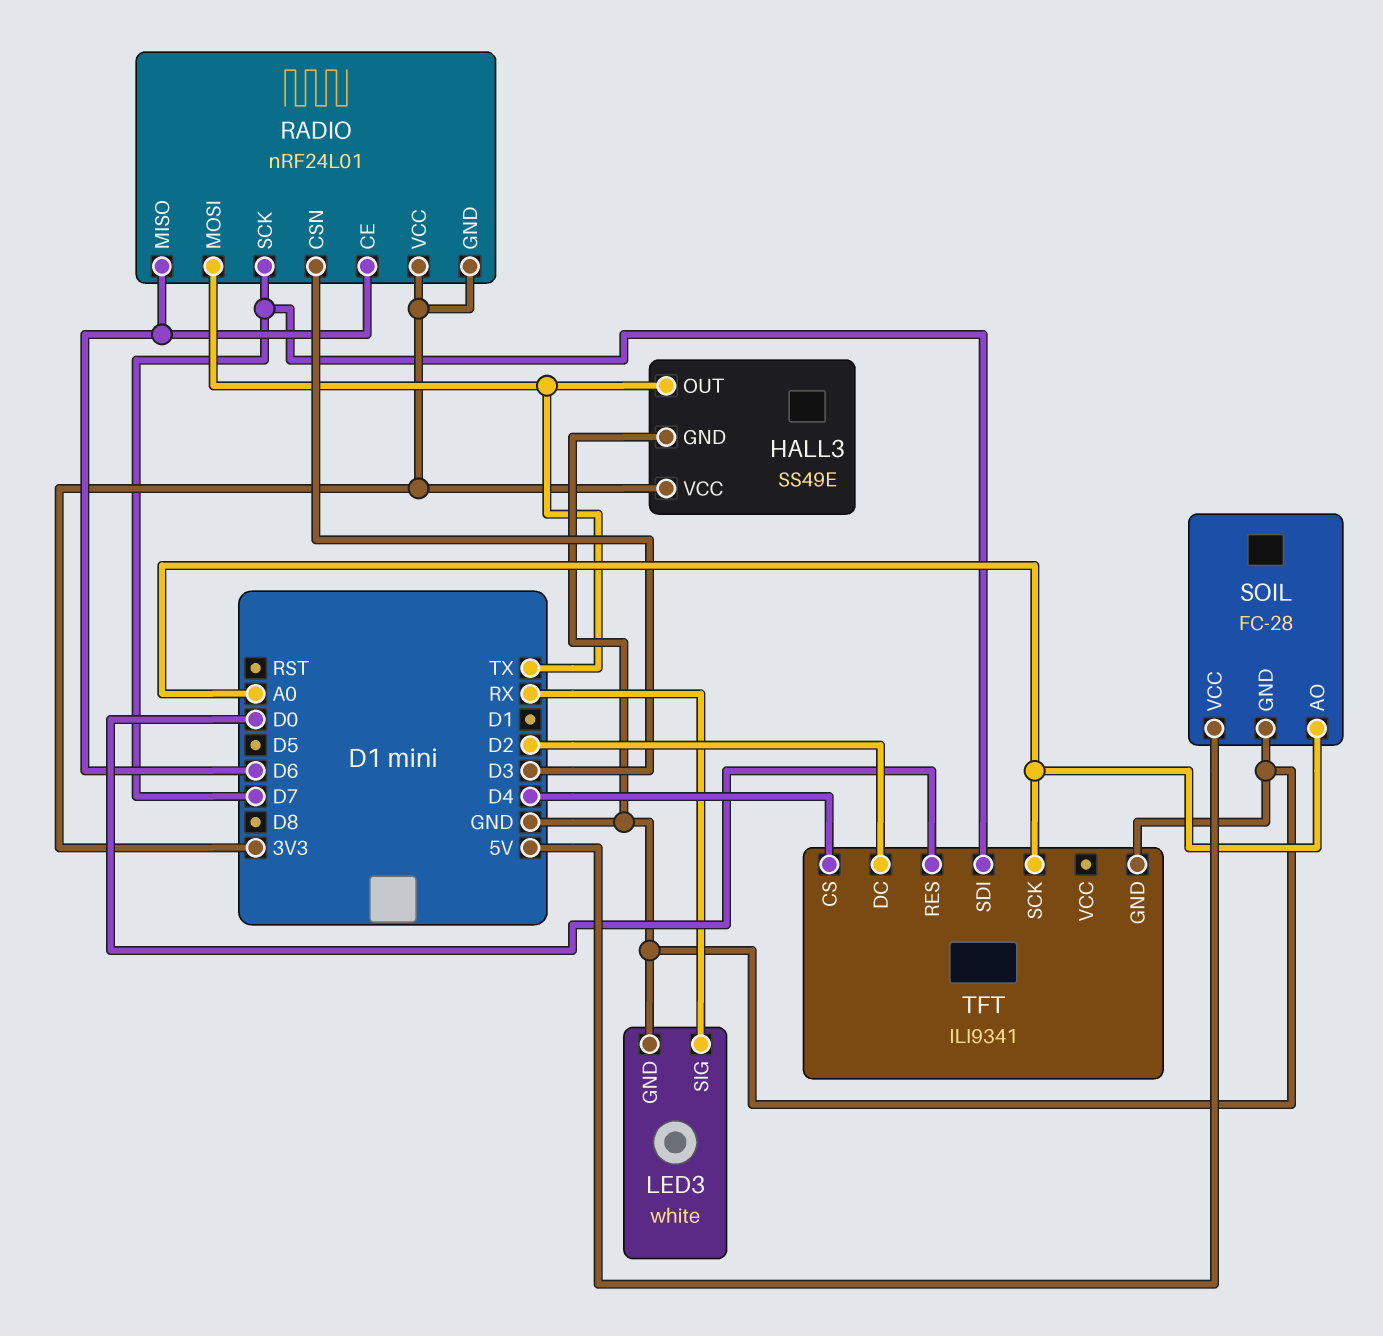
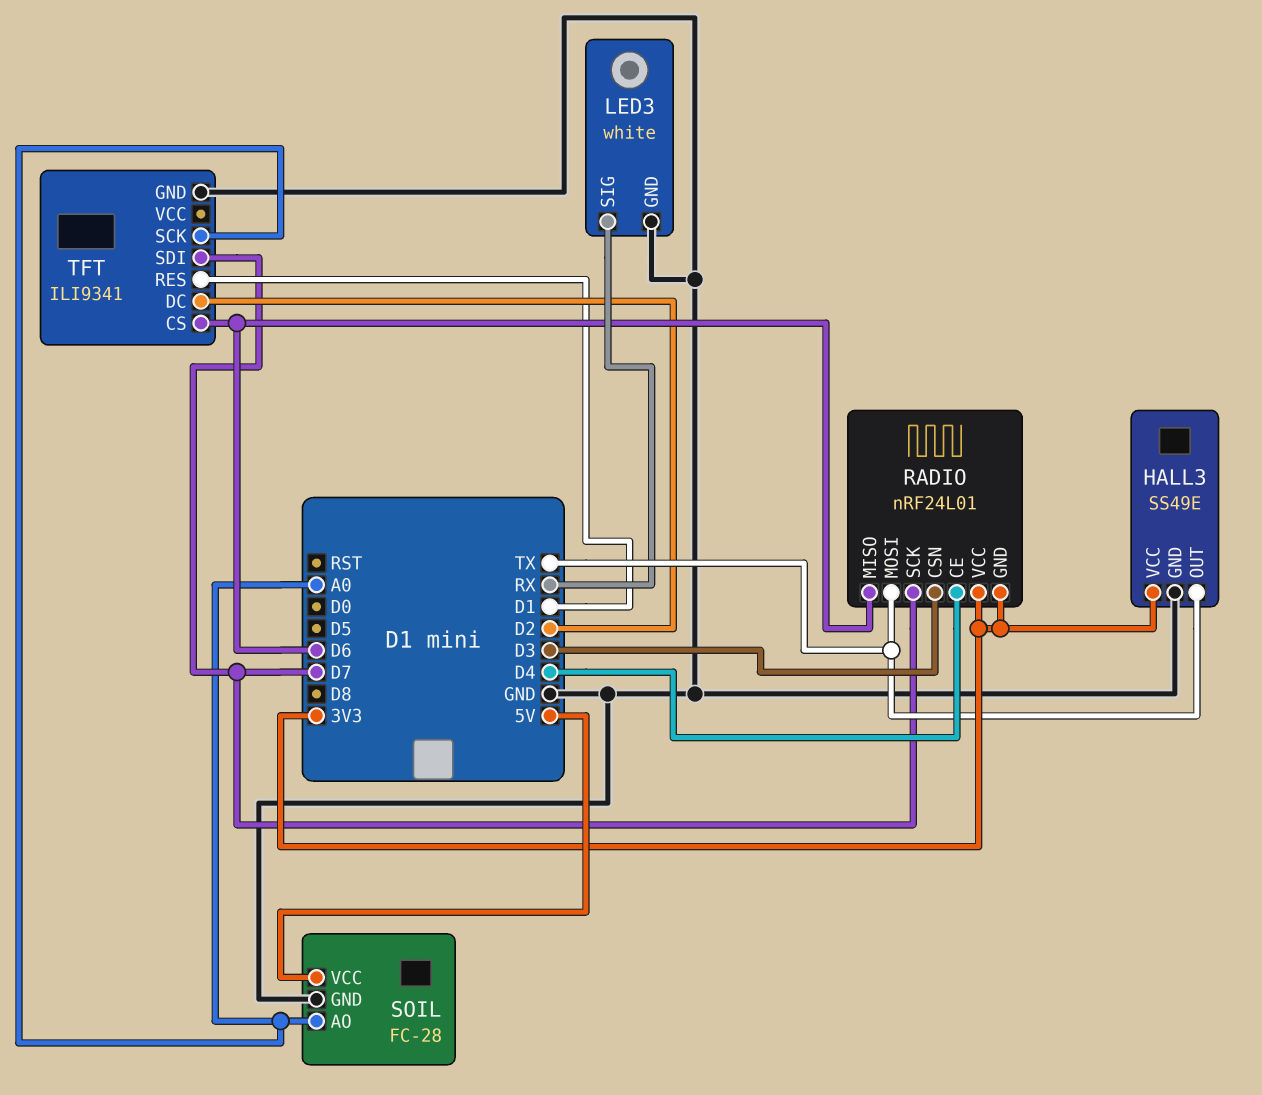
RADIO pin CE: D6 -> D4
TFT pin CS: D4 -> D6
TFT pin RES: D0 -> D1

